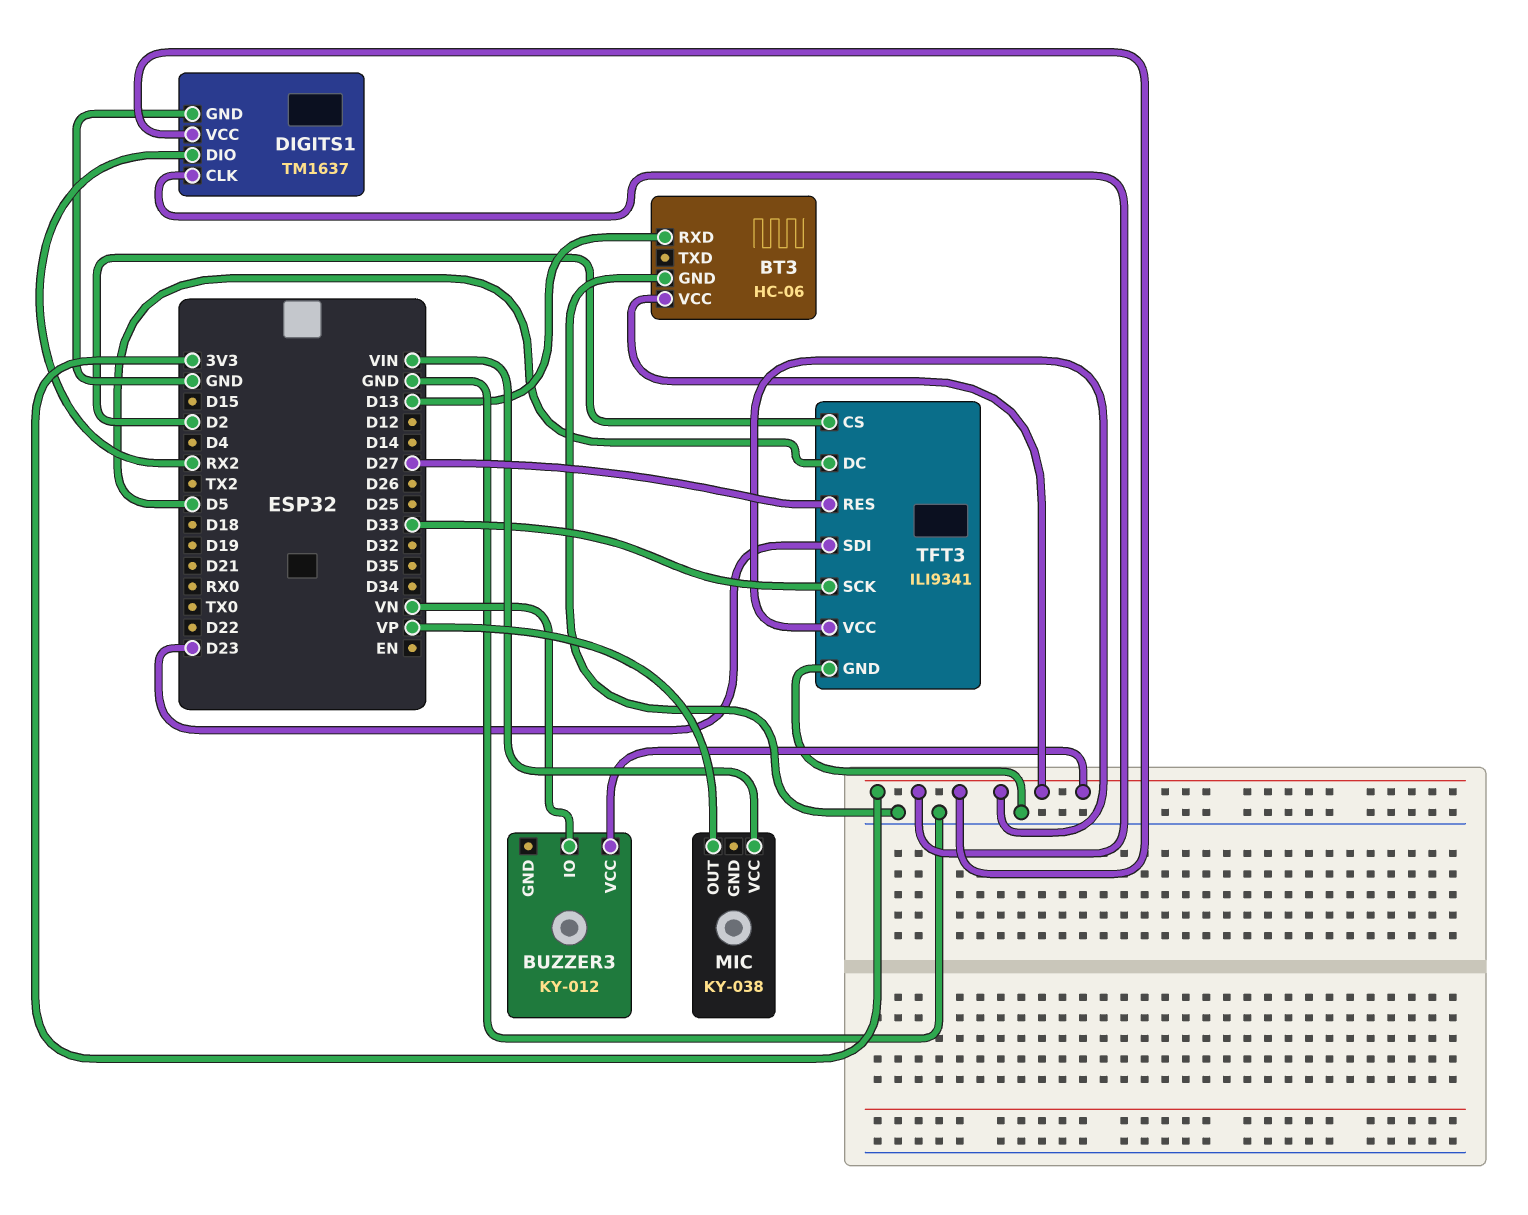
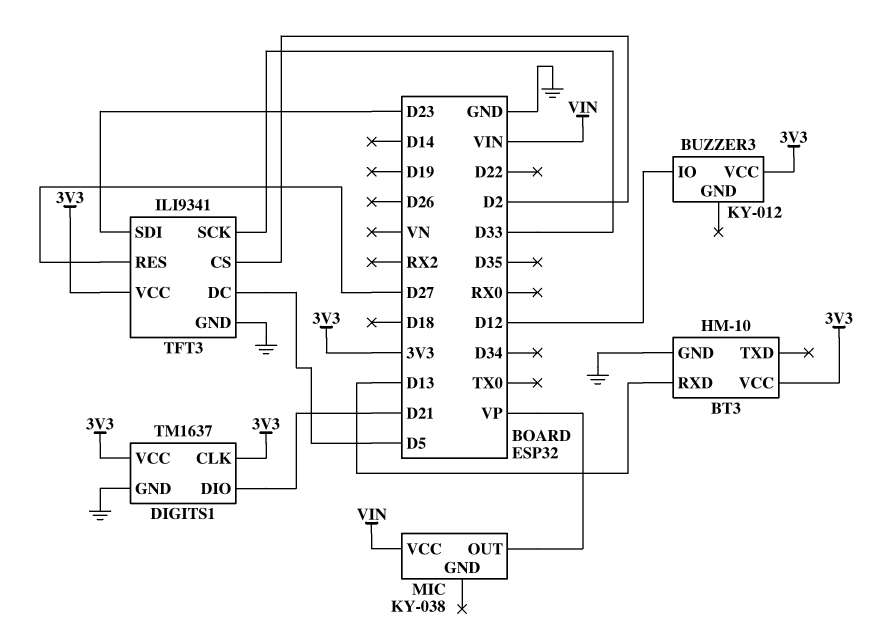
BT3: HC-06 -> HM-10
BUZZER3 pin IO: VN -> D12
DIGITS1 pin DIO: RX2 -> D21

